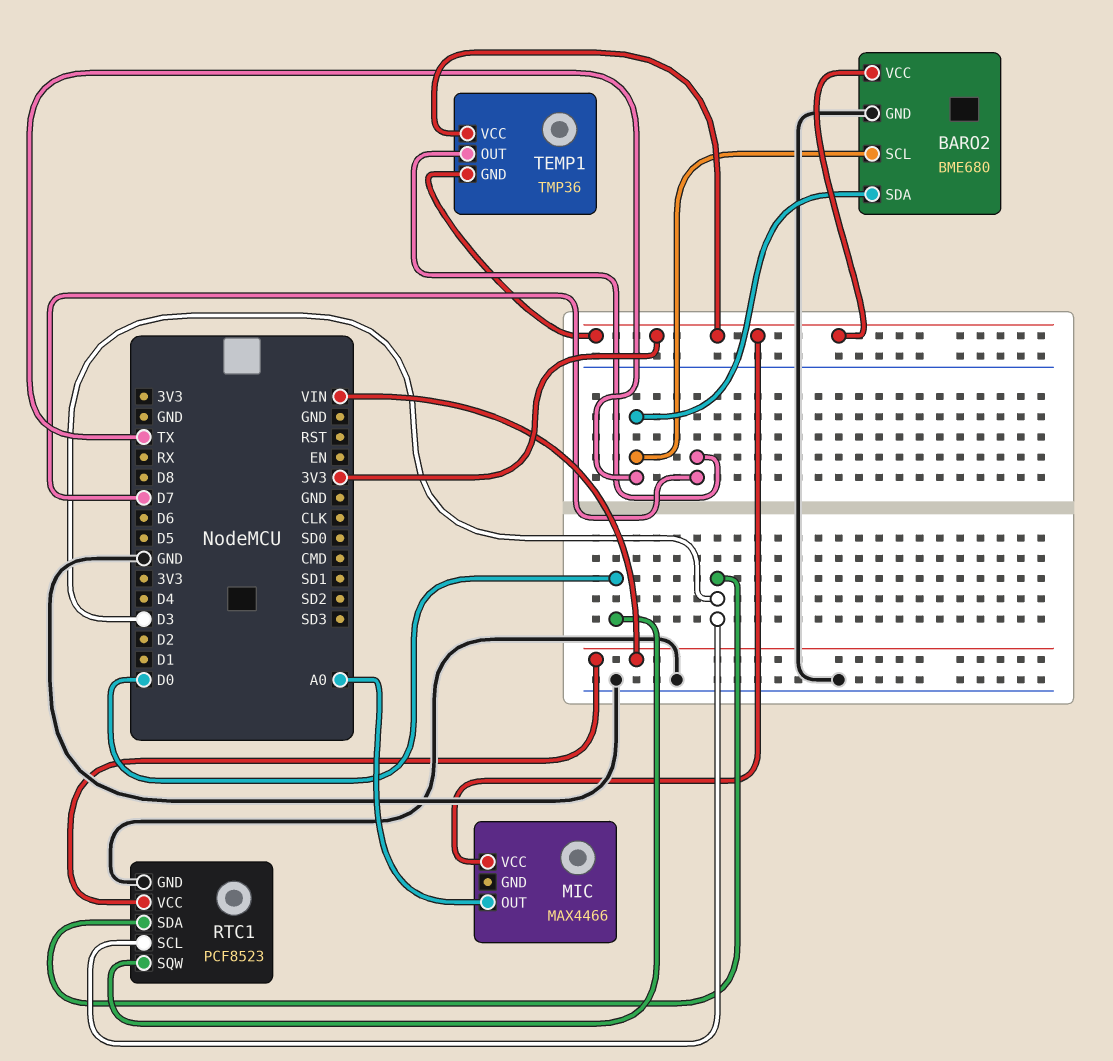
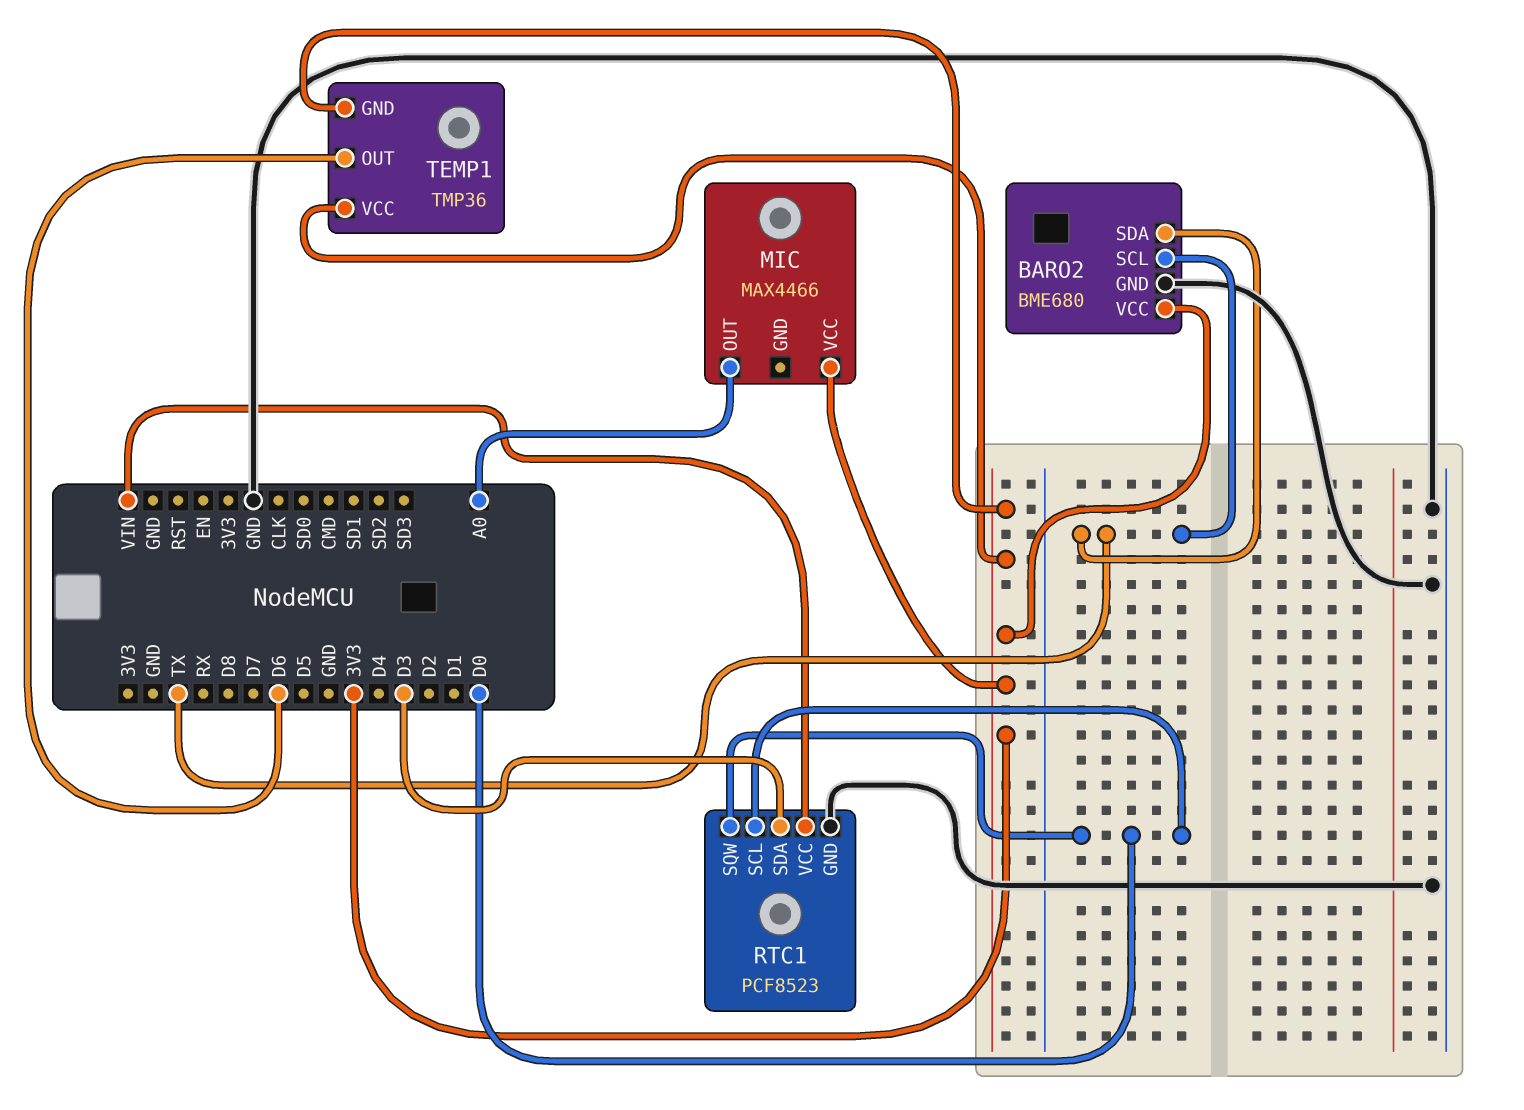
RTC1 pin SCL: D3 -> D0
TEMP1 pin OUT: D7 -> D6

